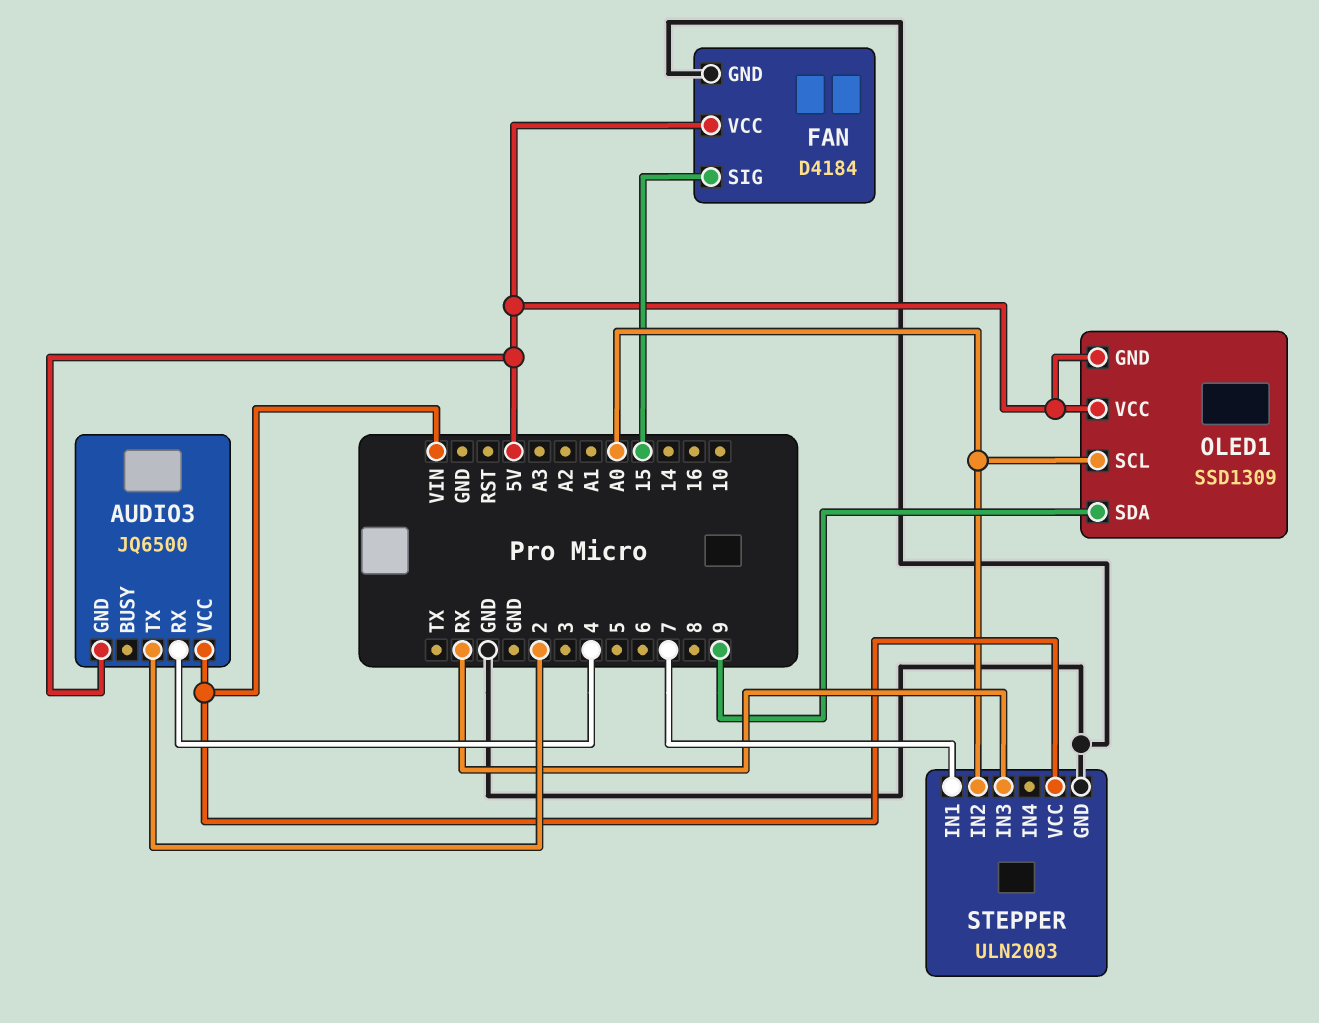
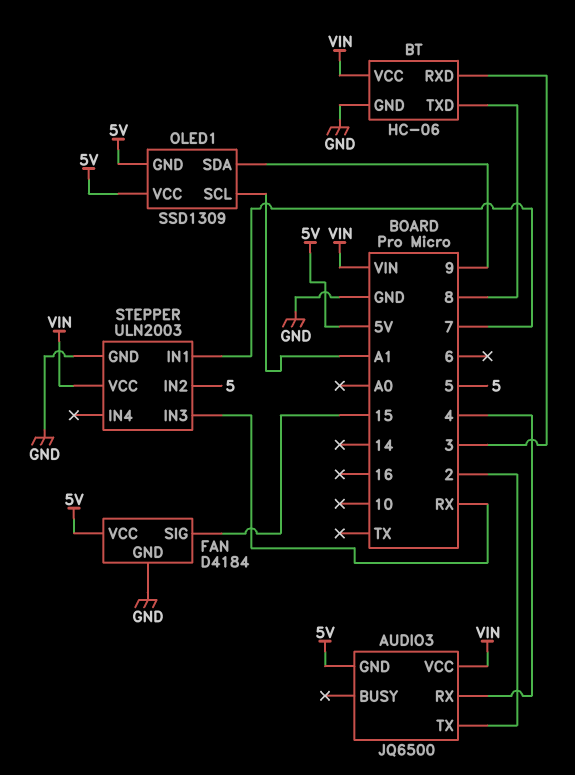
BT: none -> HC-06
BT pin GND: none -> GND
BT pin RXD: none -> 3
BT pin TXD: none -> 8
BT pin VCC: none -> VIN
OLED1 pin SCL: A0 -> A1
STEPPER pin IN2: A0 -> 5

